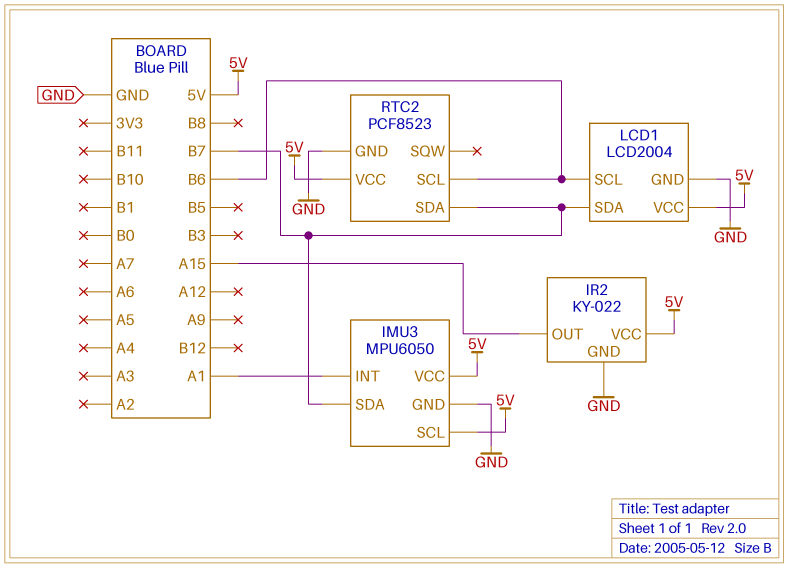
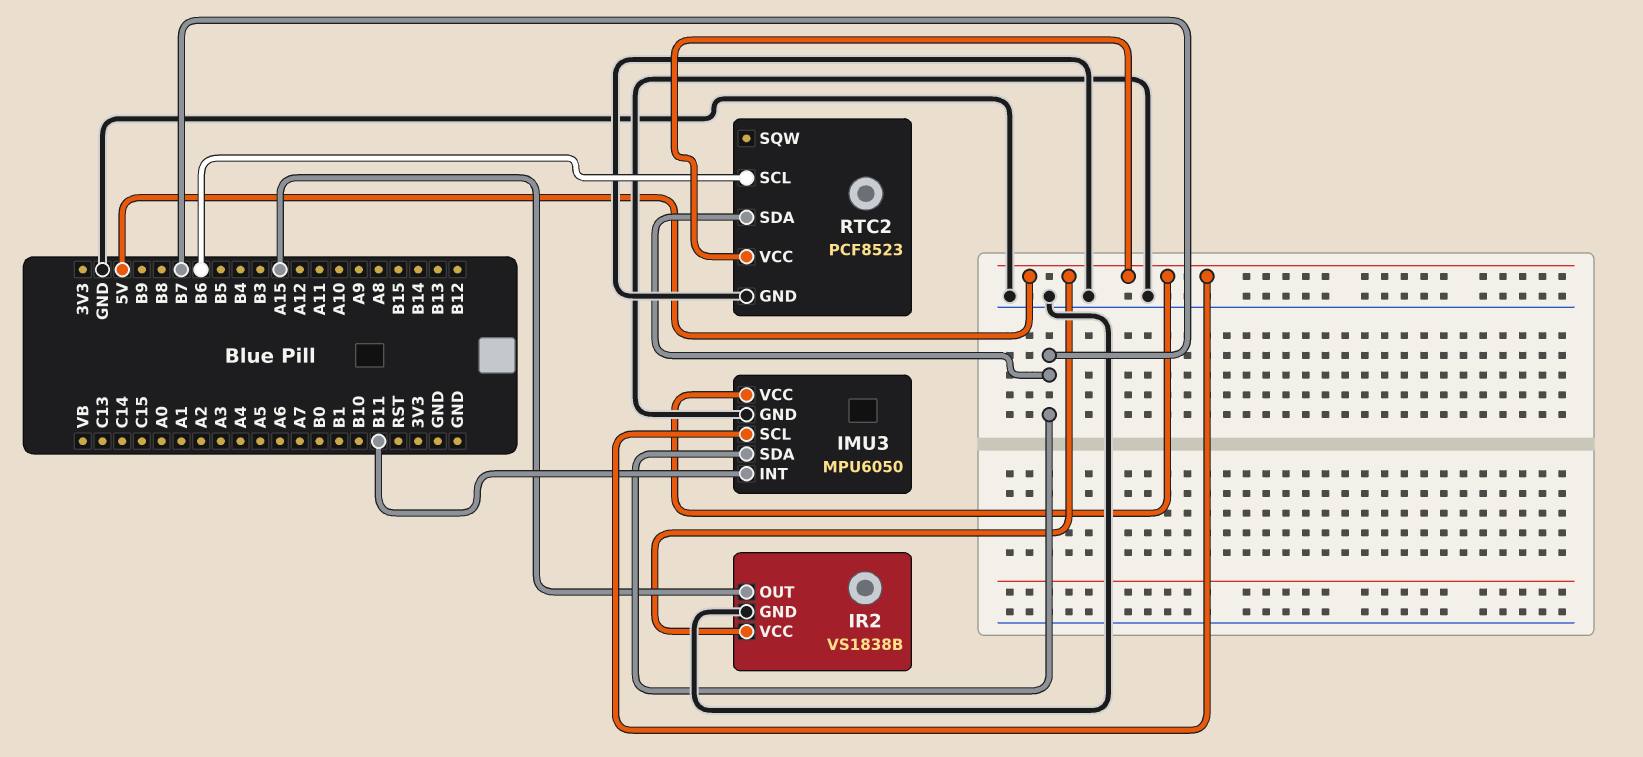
IMU3 pin INT: A1 -> B11
IR2: KY-022 -> VS1838B
LCD1: LCD2004 -> none
LCD1 pin GND: GND -> none
LCD1 pin SCL: B6 -> none
LCD1 pin SDA: B7 -> none
LCD1 pin VCC: 5V -> none

